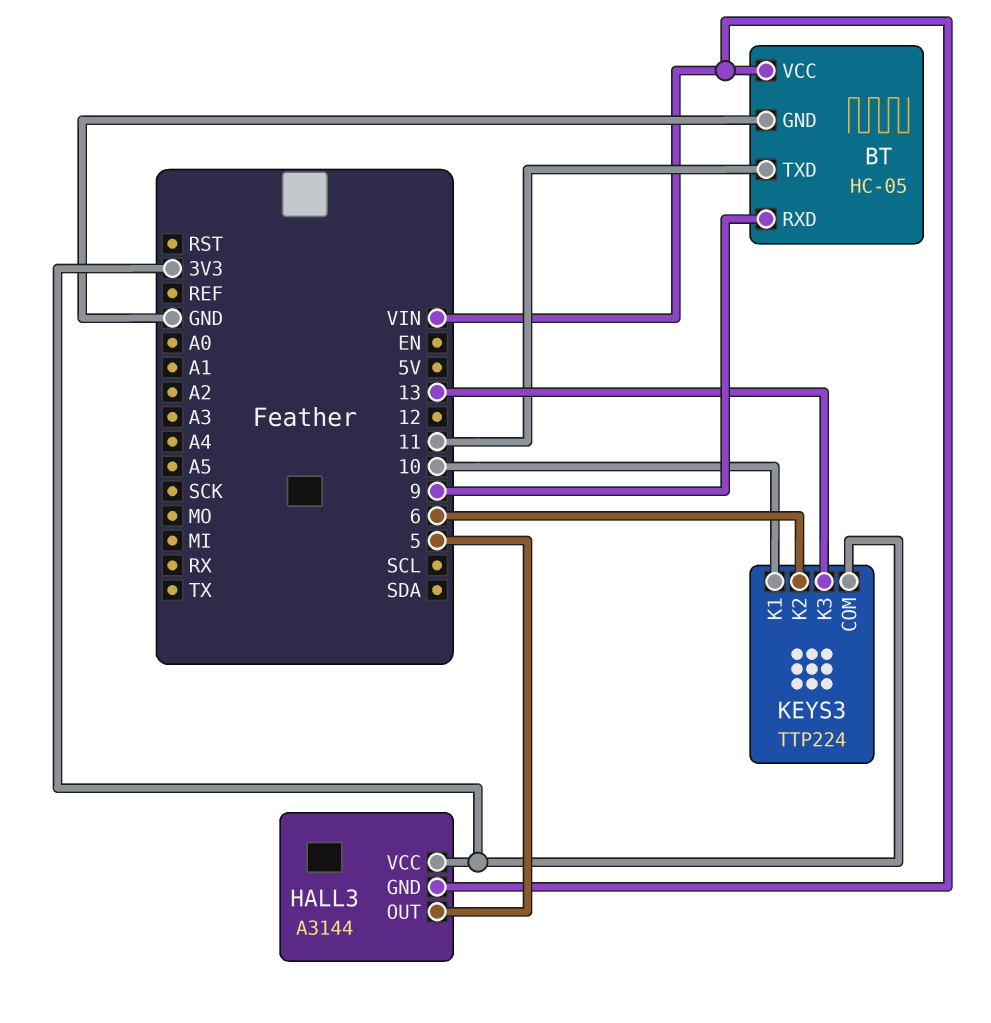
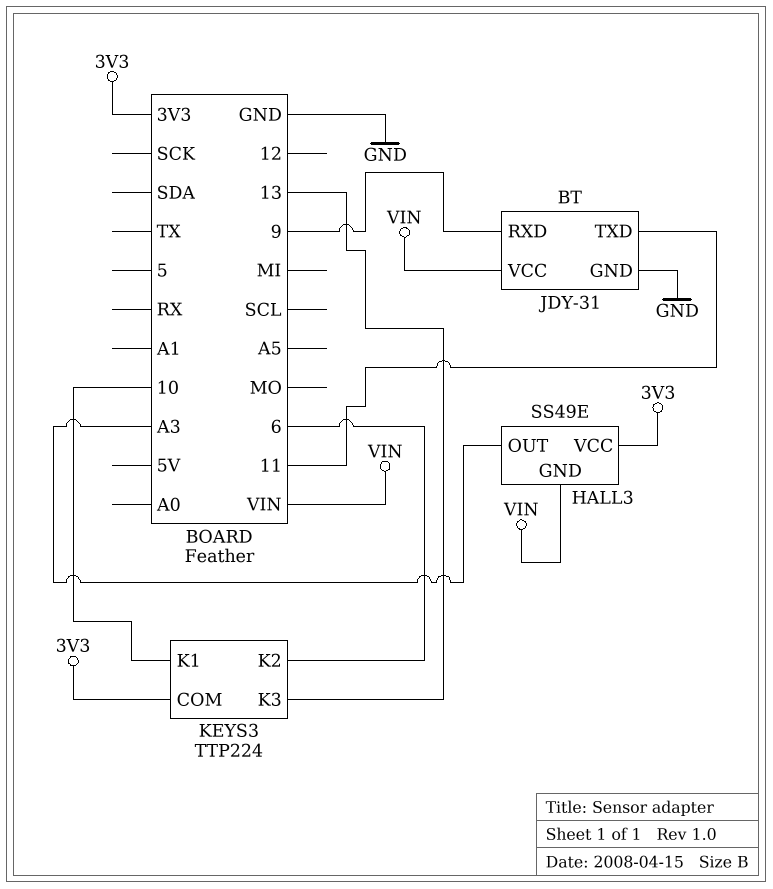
BT: HC-05 -> JDY-31
HALL3: A3144 -> SS49E
HALL3 pin OUT: 5 -> A3

